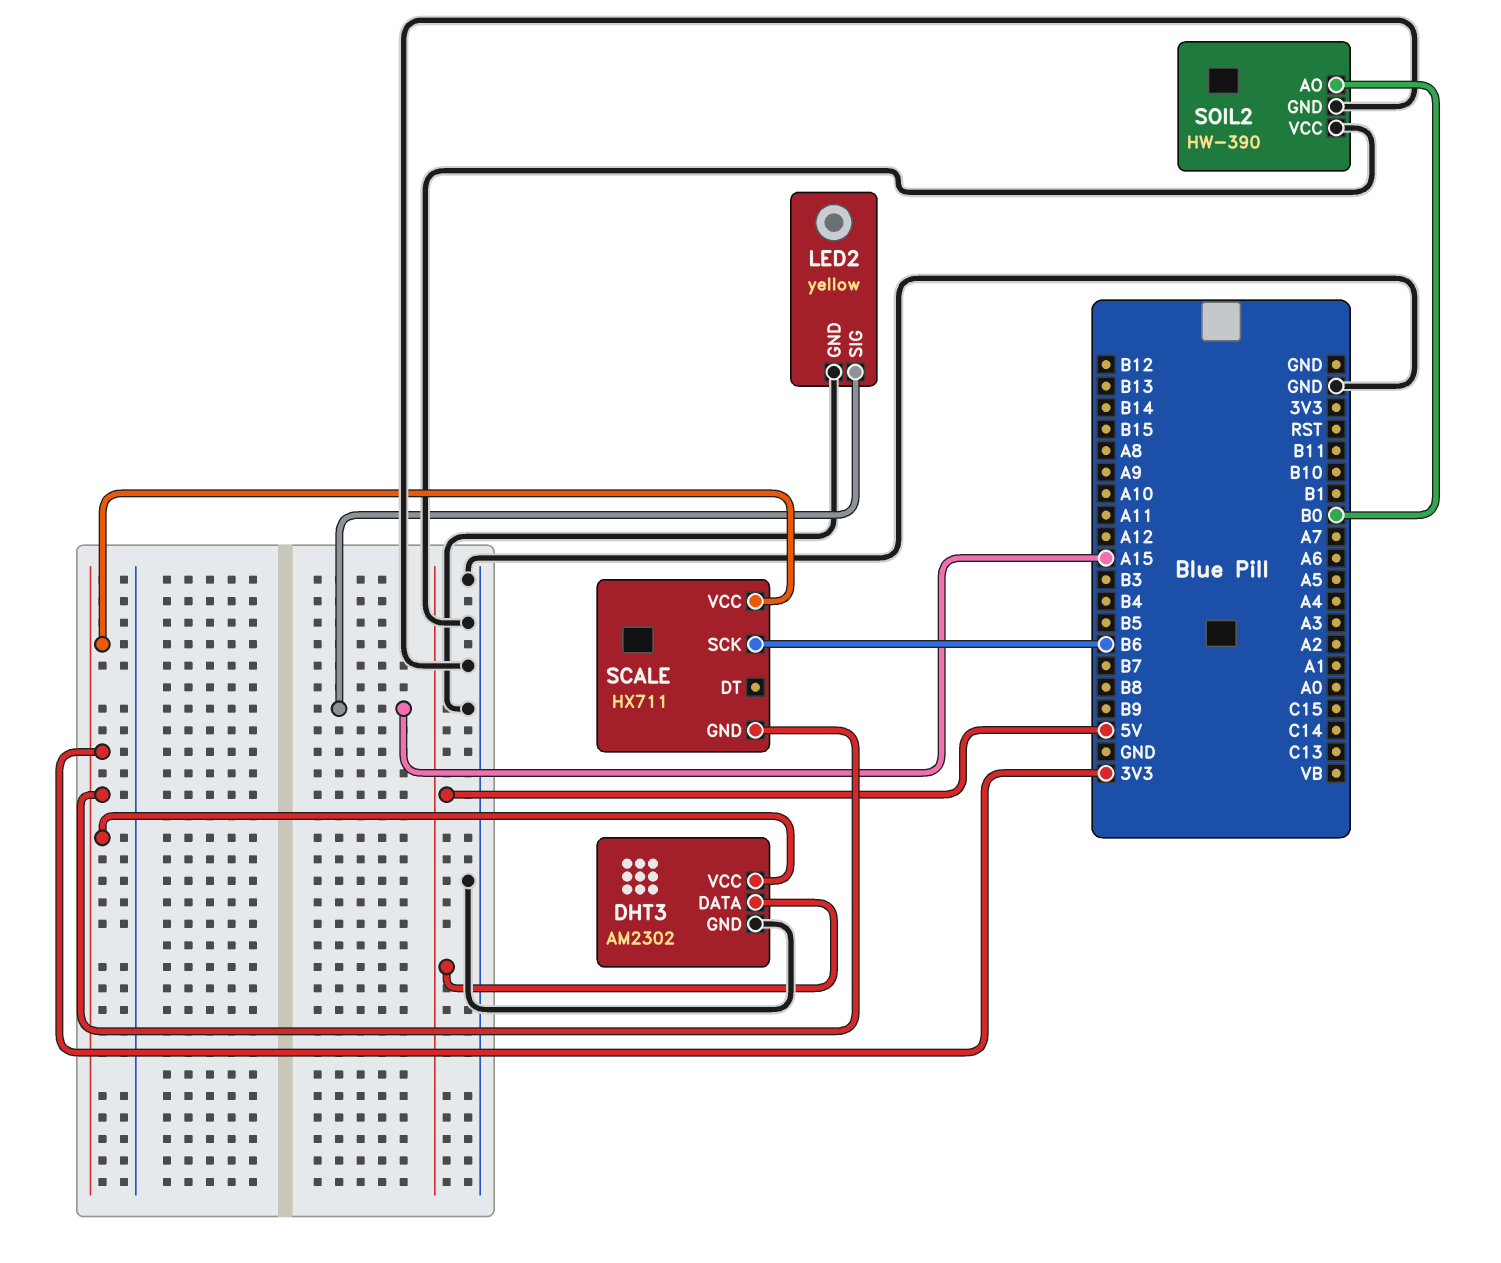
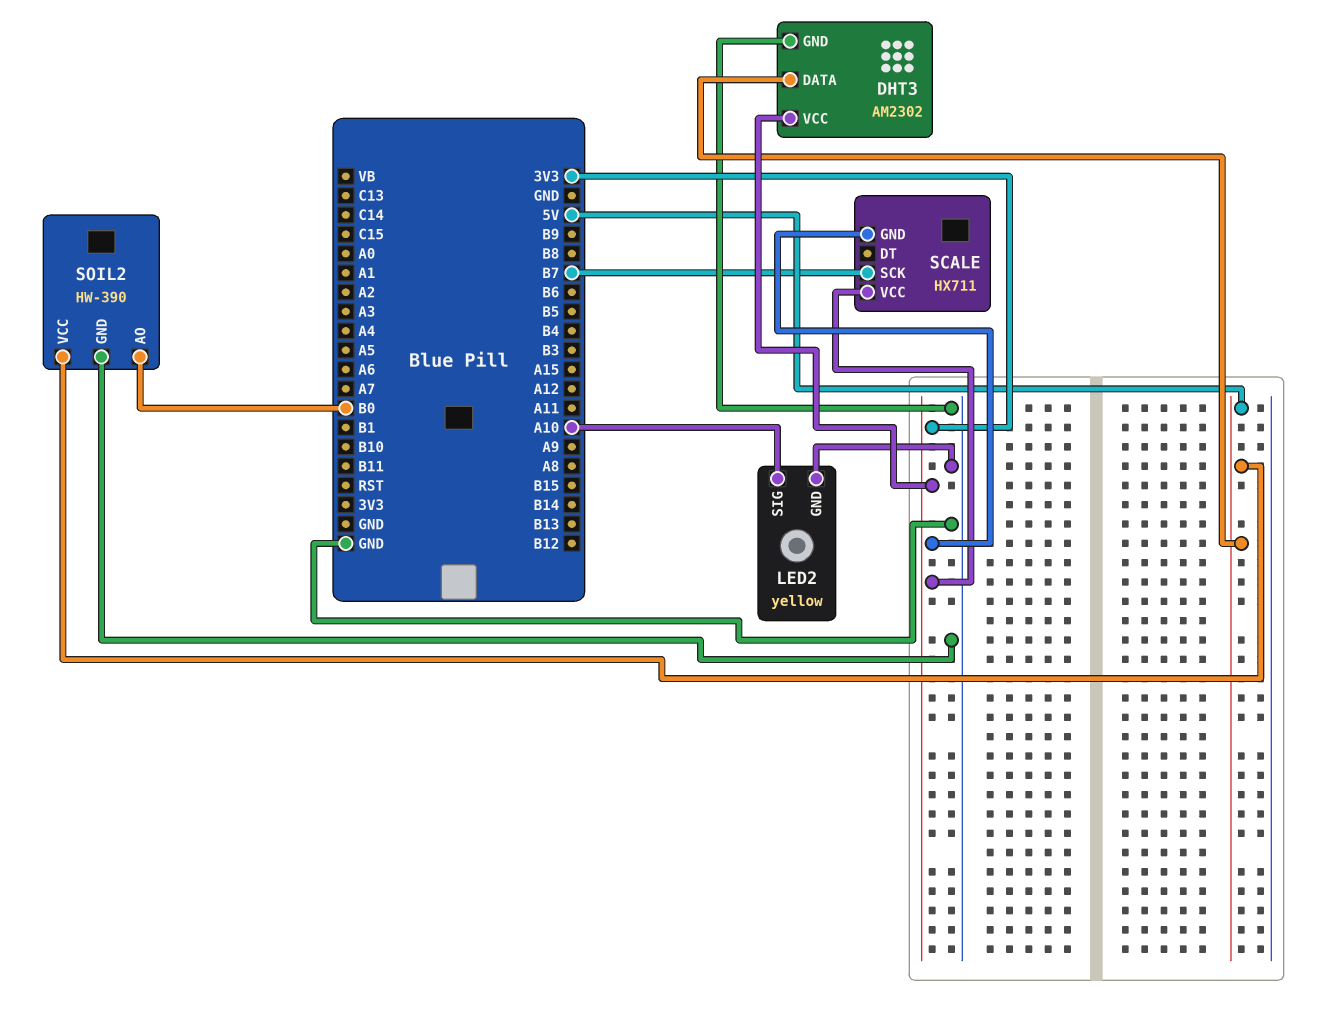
LED2 pin SIG: A15 -> A10
SCALE pin SCK: B6 -> B7
SOIL2 pin VCC: GND -> 5V

